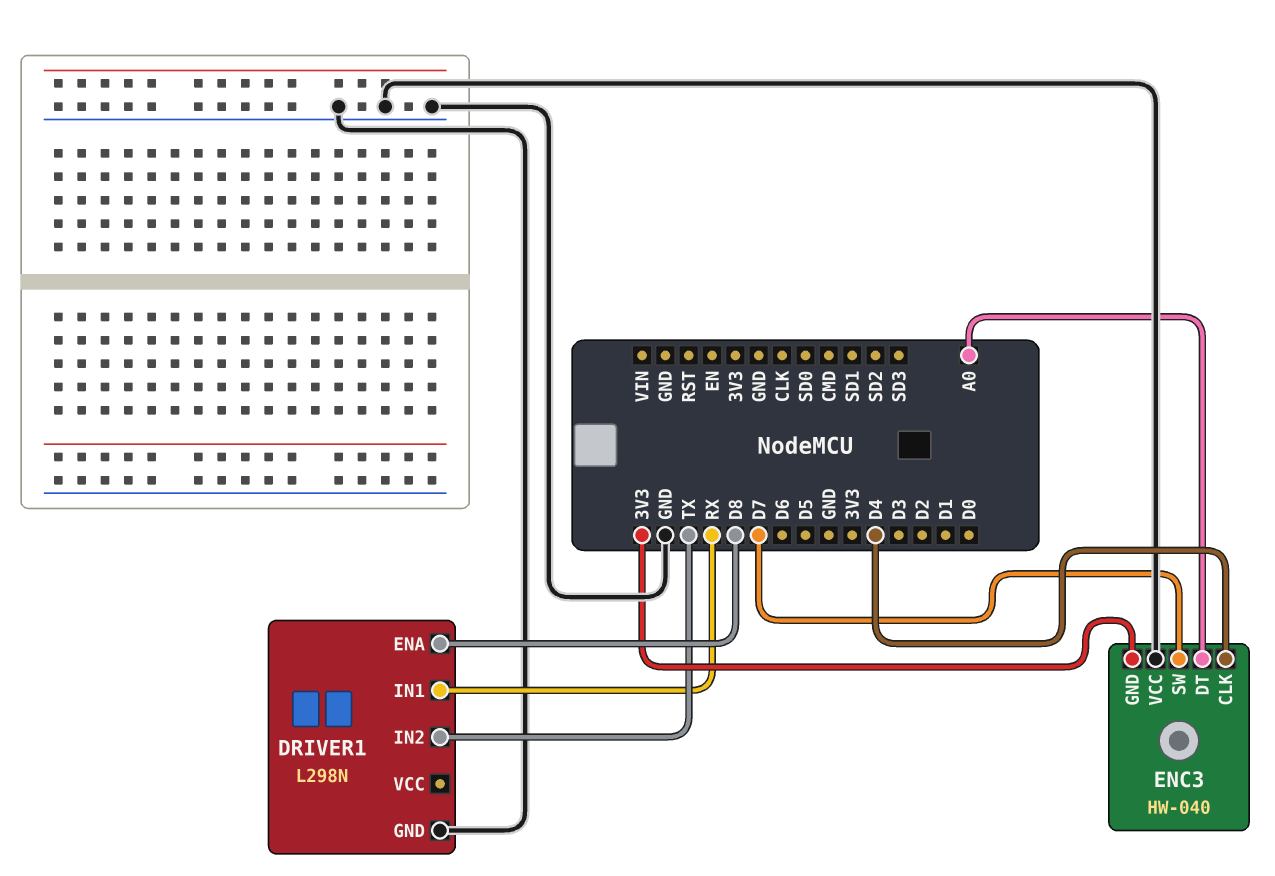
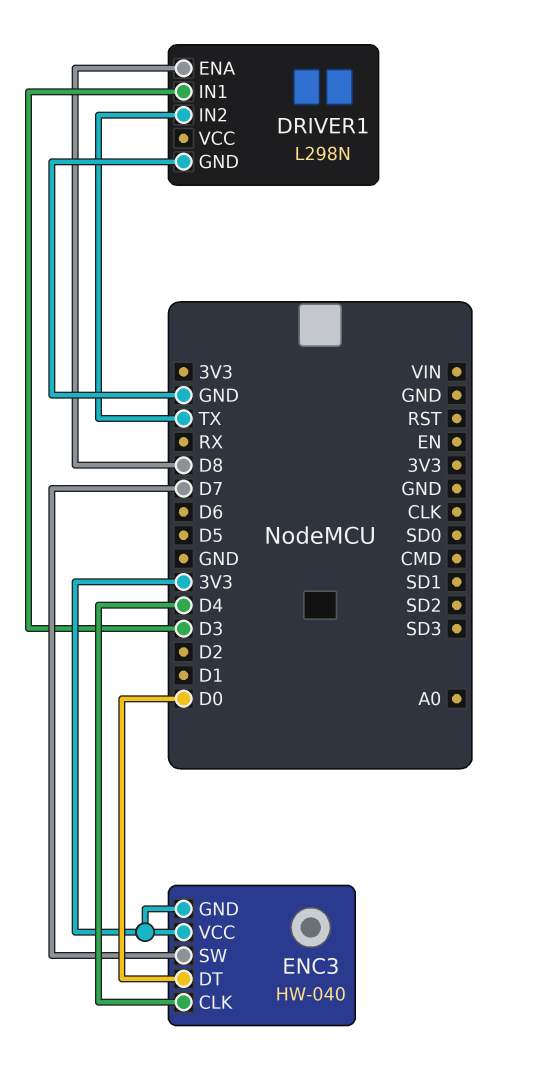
DRIVER1 pin IN1: RX -> D3
ENC3 pin DT: A0 -> D0
ENC3 pin VCC: GND -> 3V3

